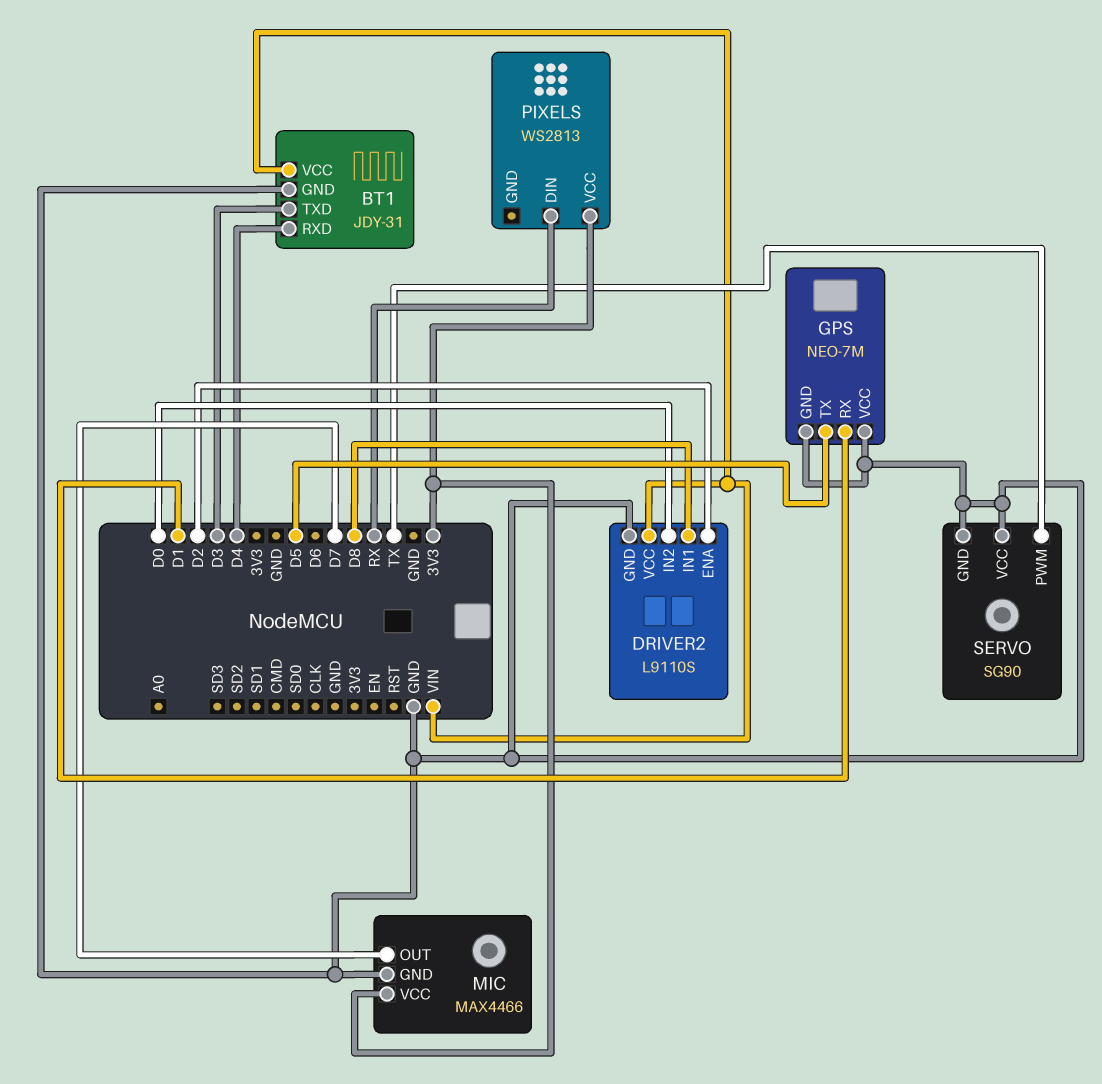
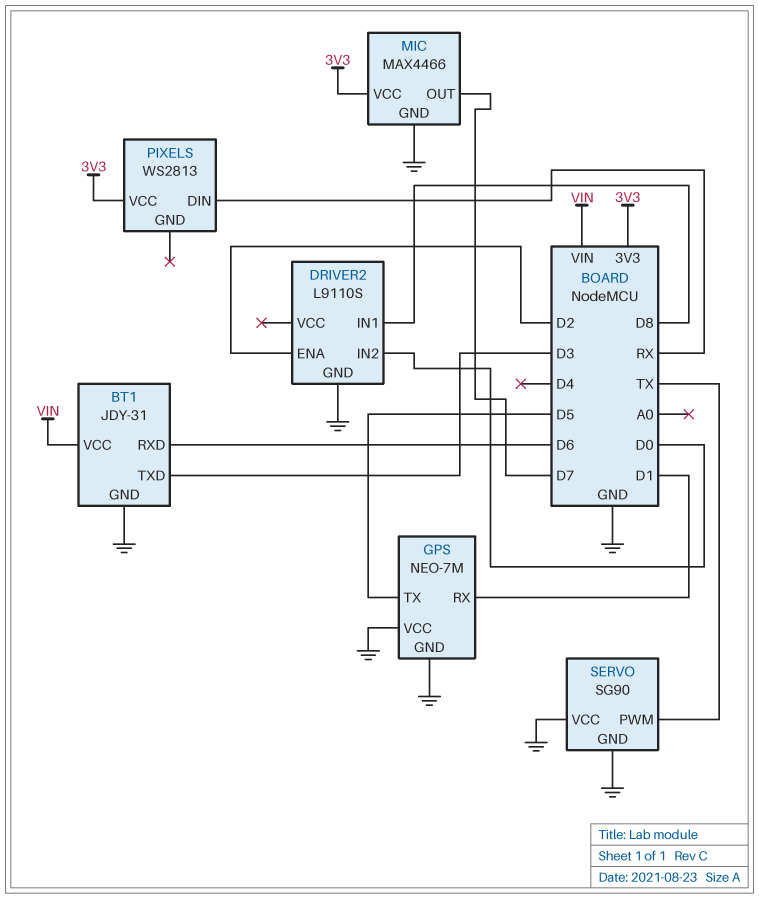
BT1 pin RXD: D4 -> D6
DRIVER2 pin VCC: VIN -> none

